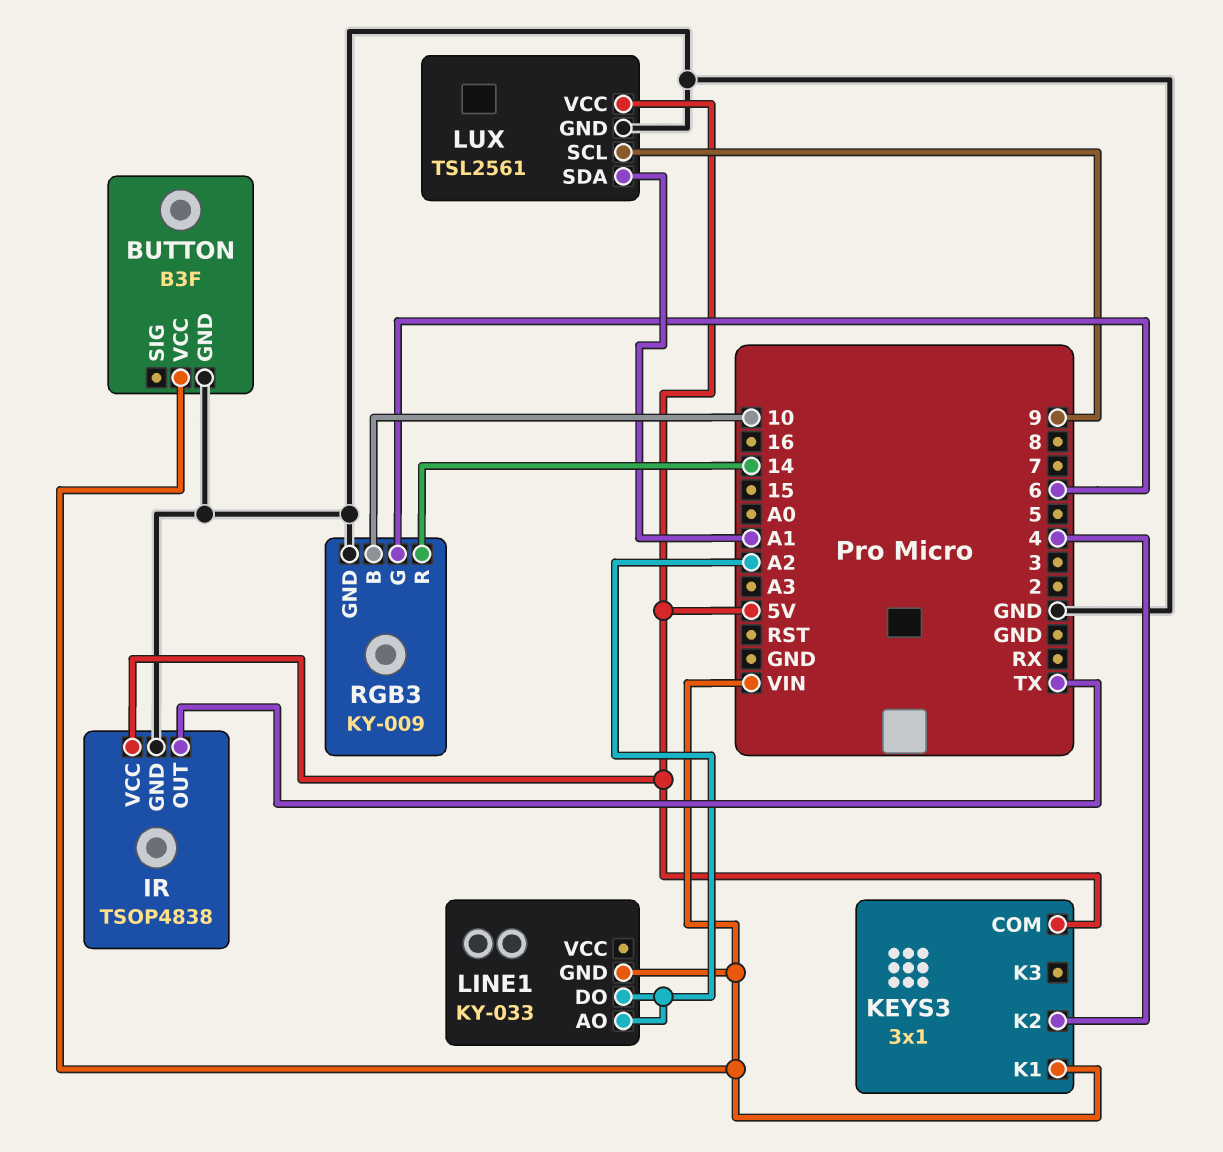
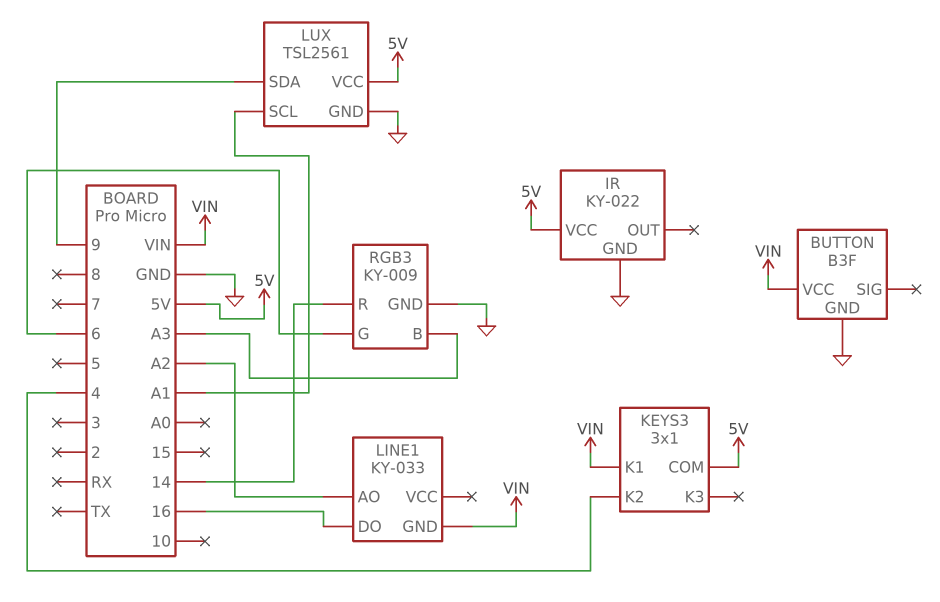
IR: TSOP4838 -> KY-022
IR pin OUT: TX -> none
LINE1 pin DO: A2 -> 16
LUX pin SCL: 9 -> A1
LUX pin SDA: A1 -> 9
RGB3 pin B: 10 -> A3

